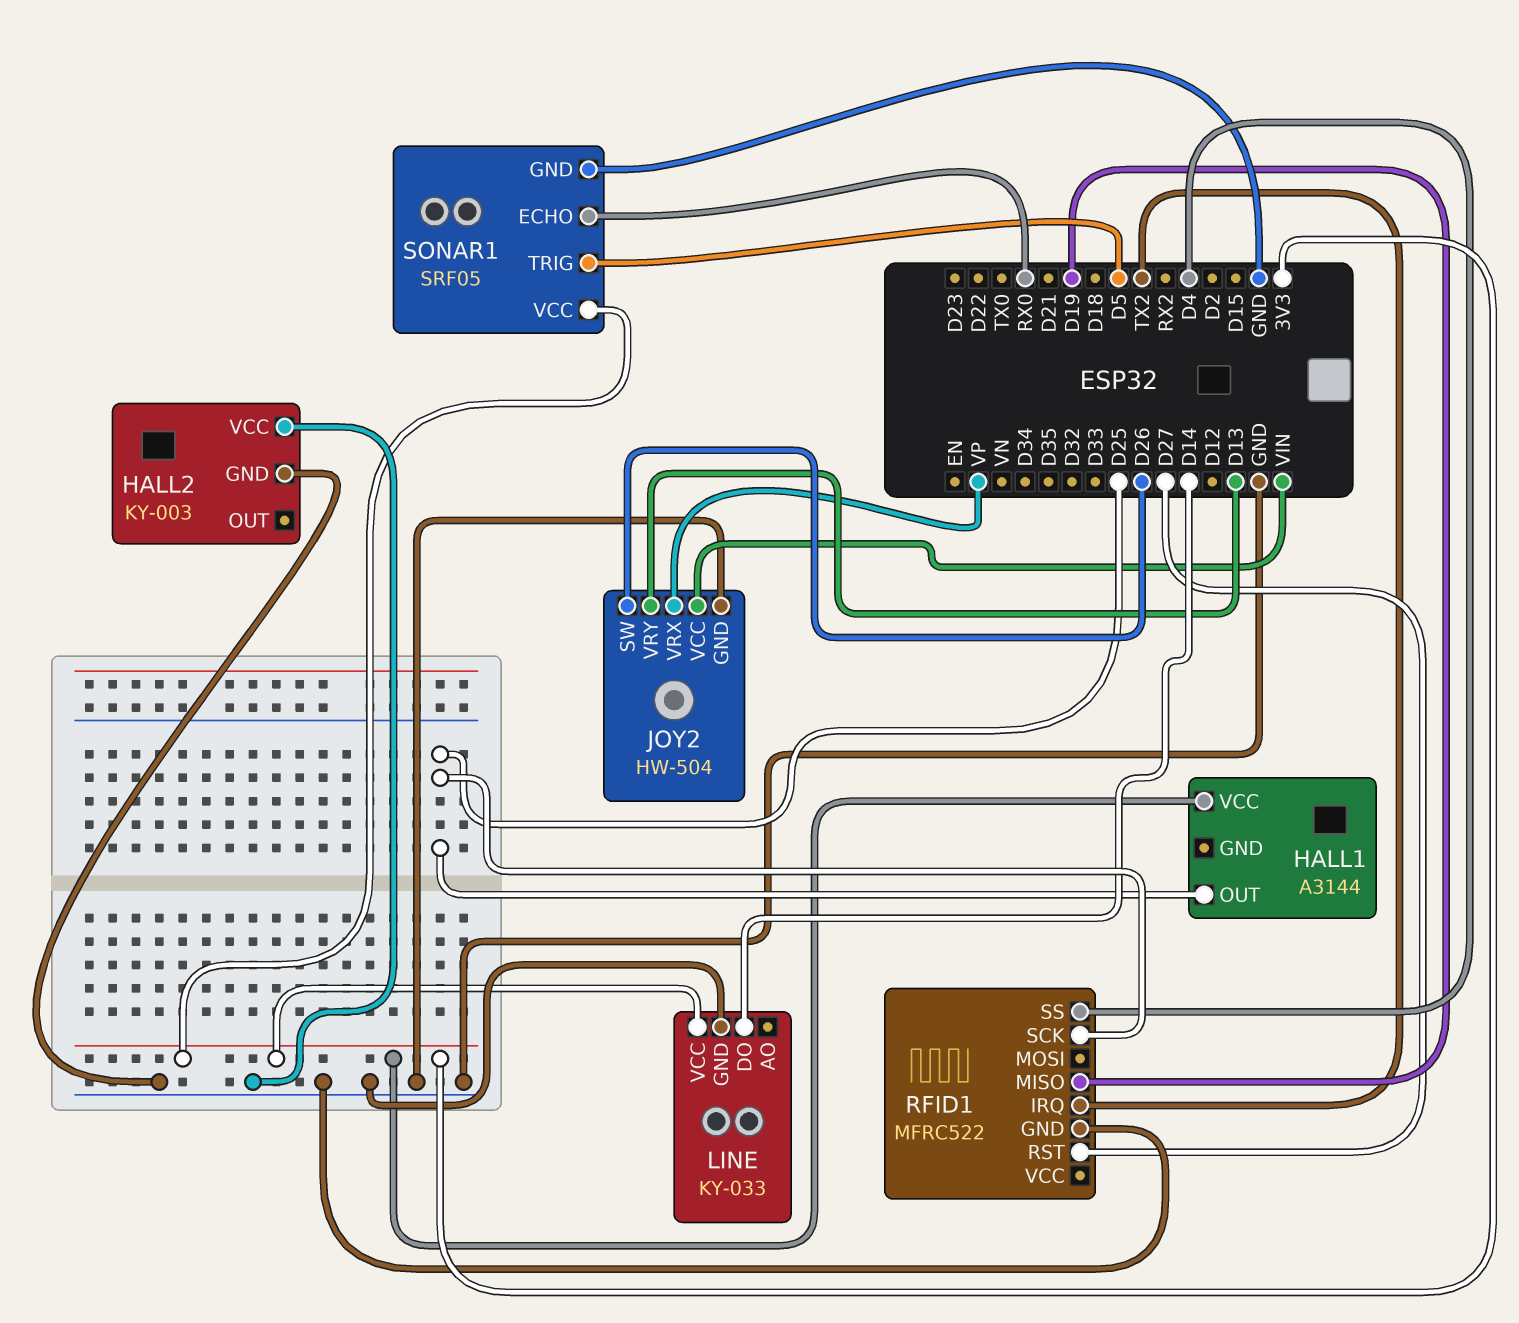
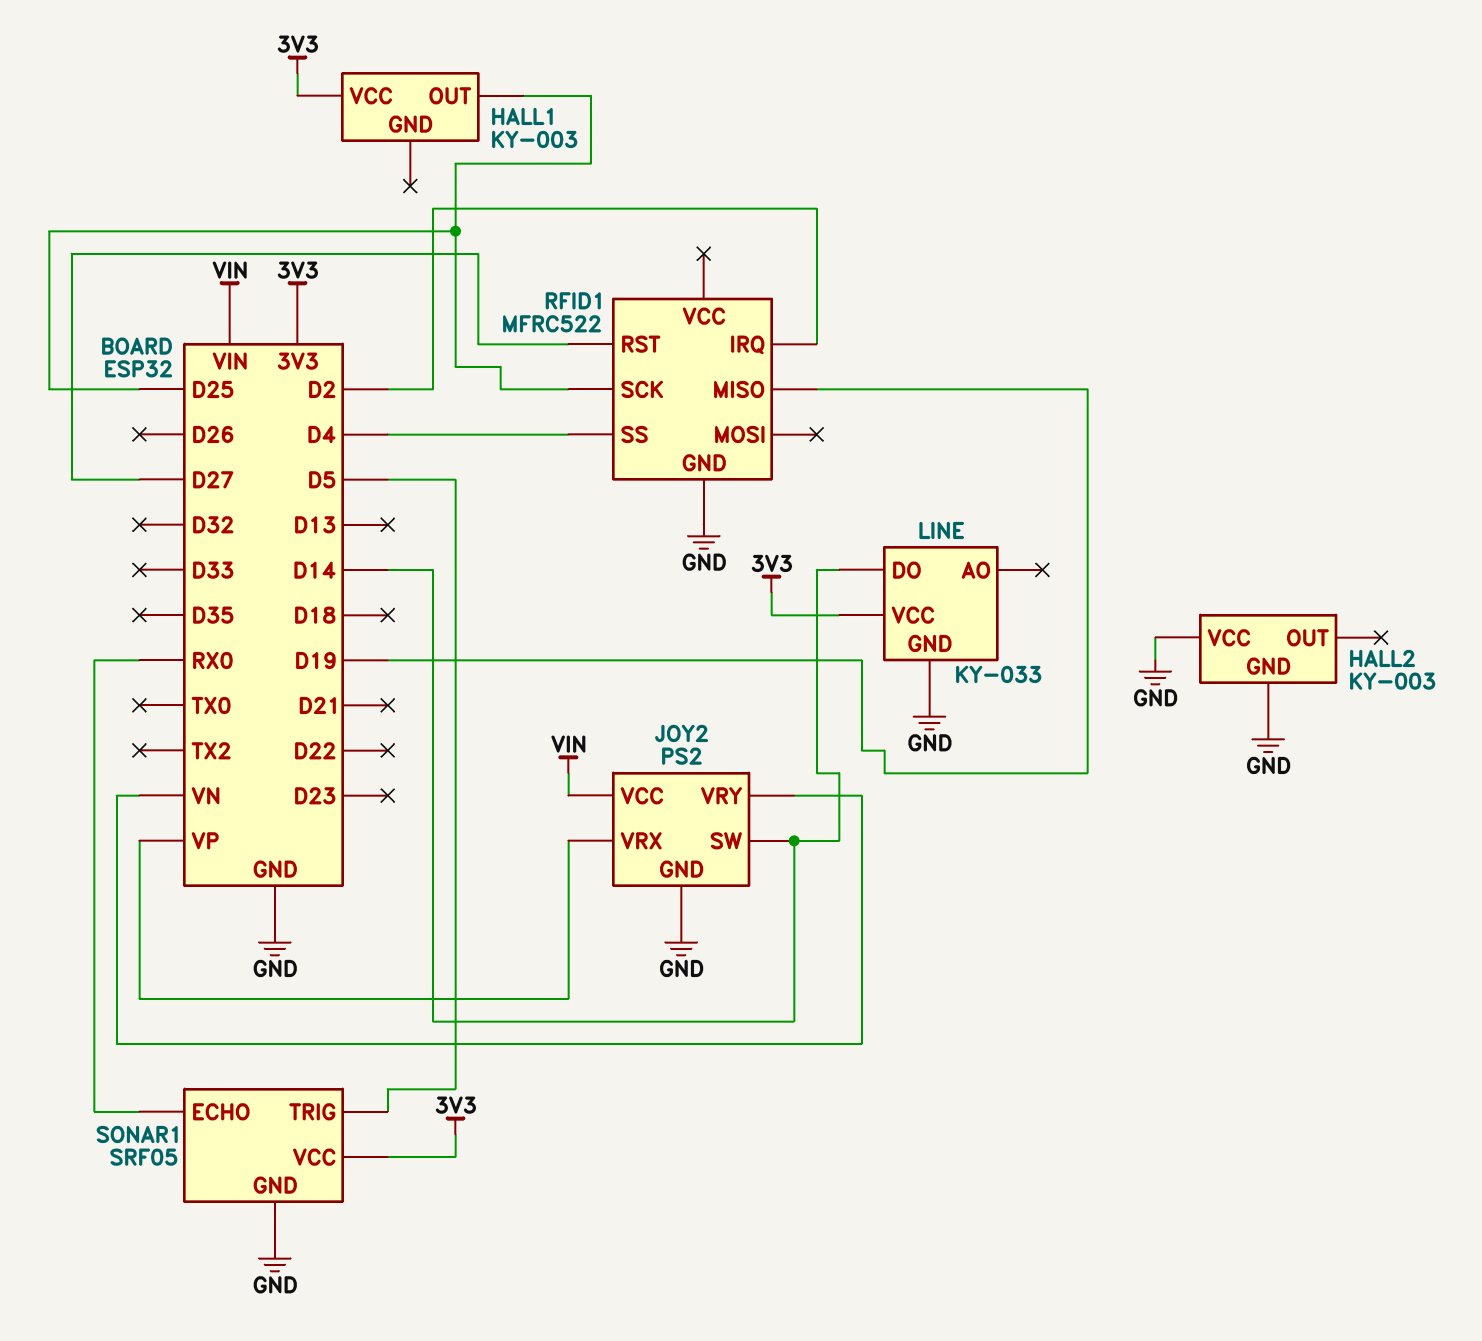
HALL1: A3144 -> KY-003
JOY2: HW-504 -> PS2
JOY2 pin SW: D26 -> D14
JOY2 pin VRY: D13 -> VN
RFID1 pin IRQ: TX2 -> D2

